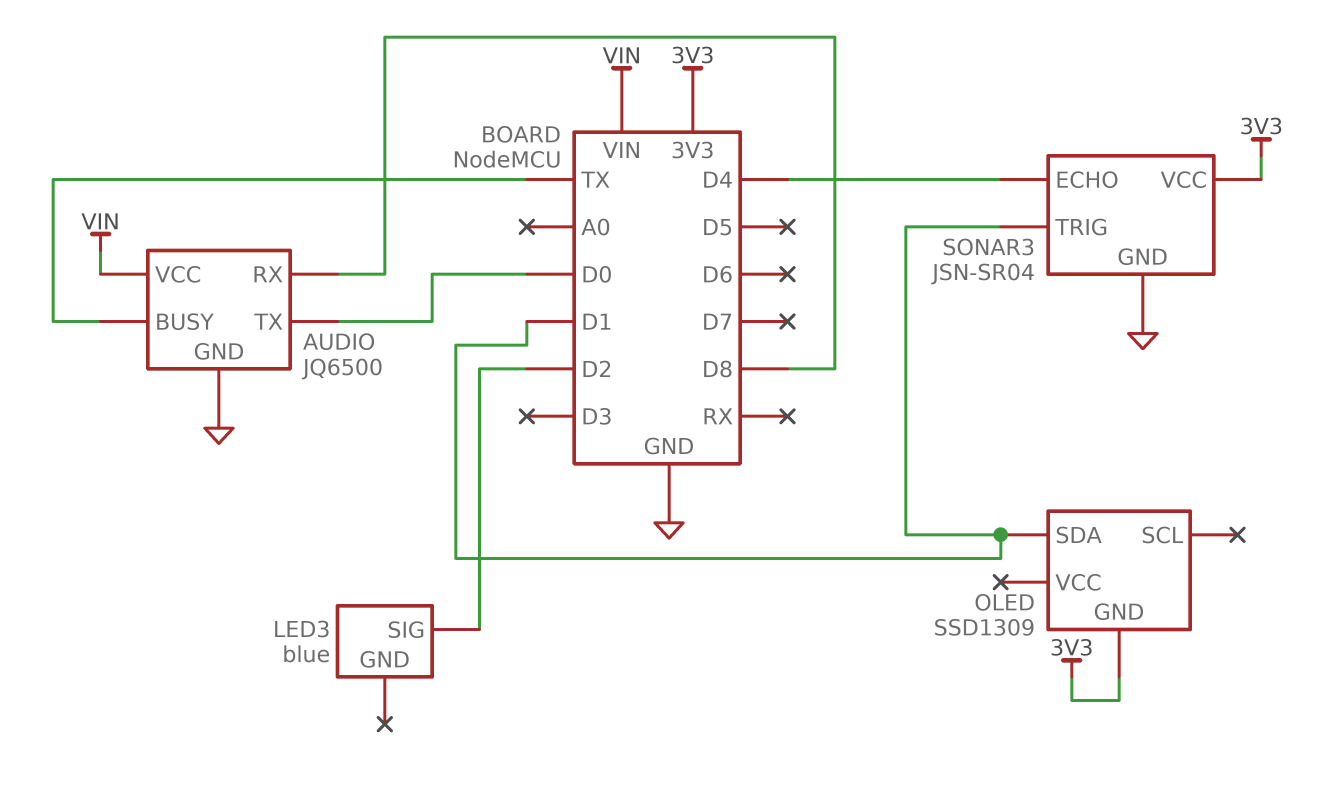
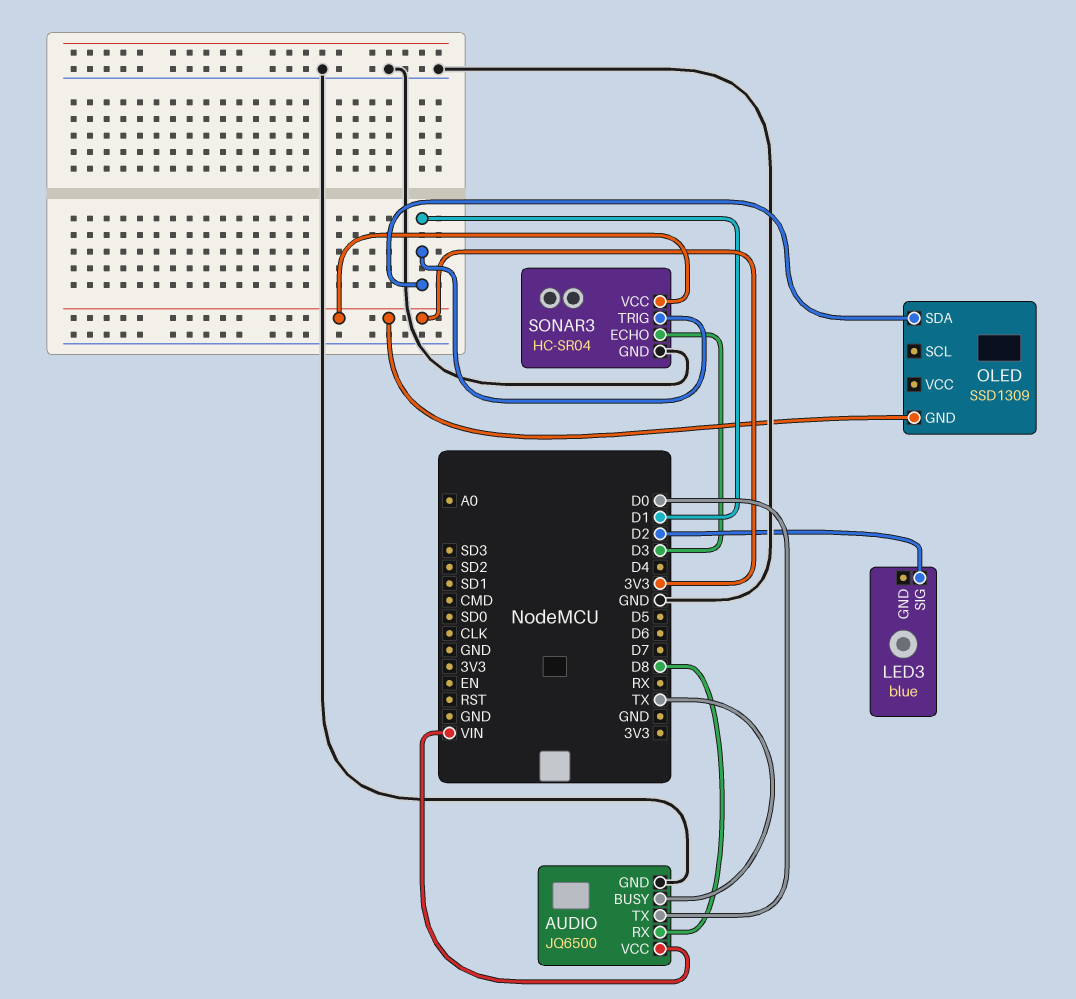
SONAR3: JSN-SR04 -> HC-SR04
SONAR3 pin ECHO: D4 -> D3

